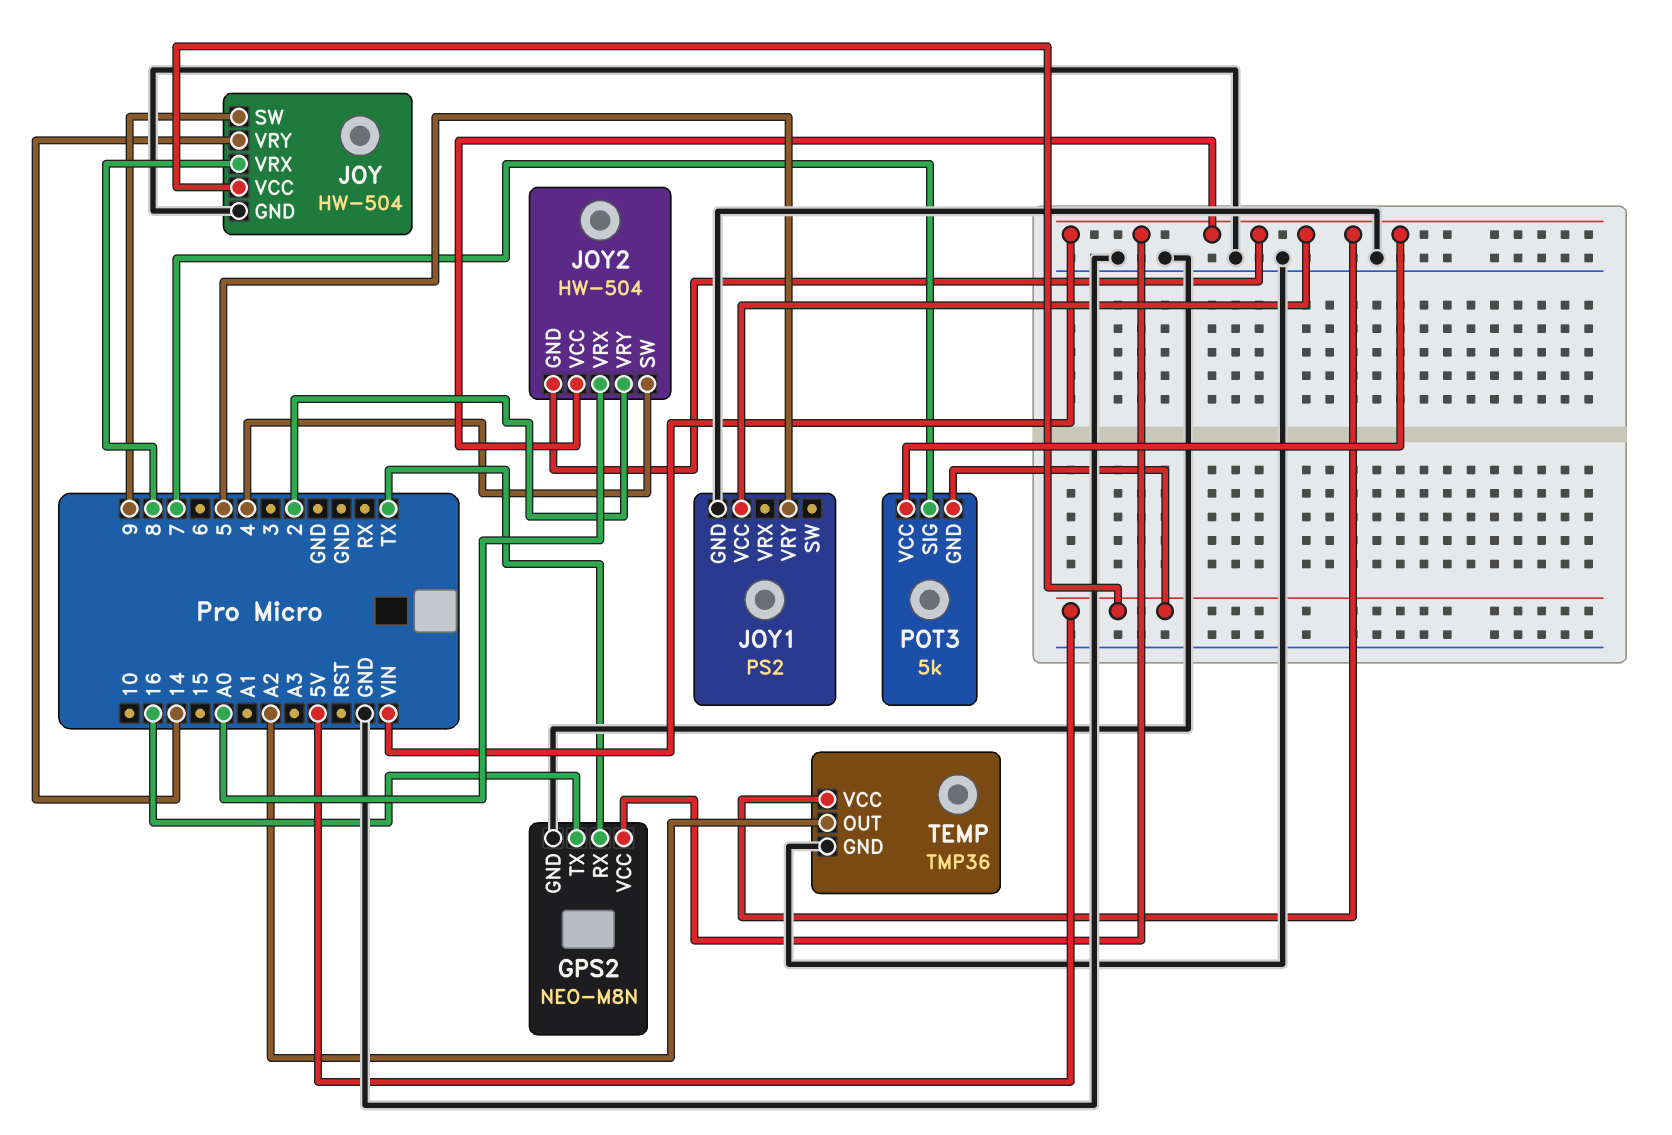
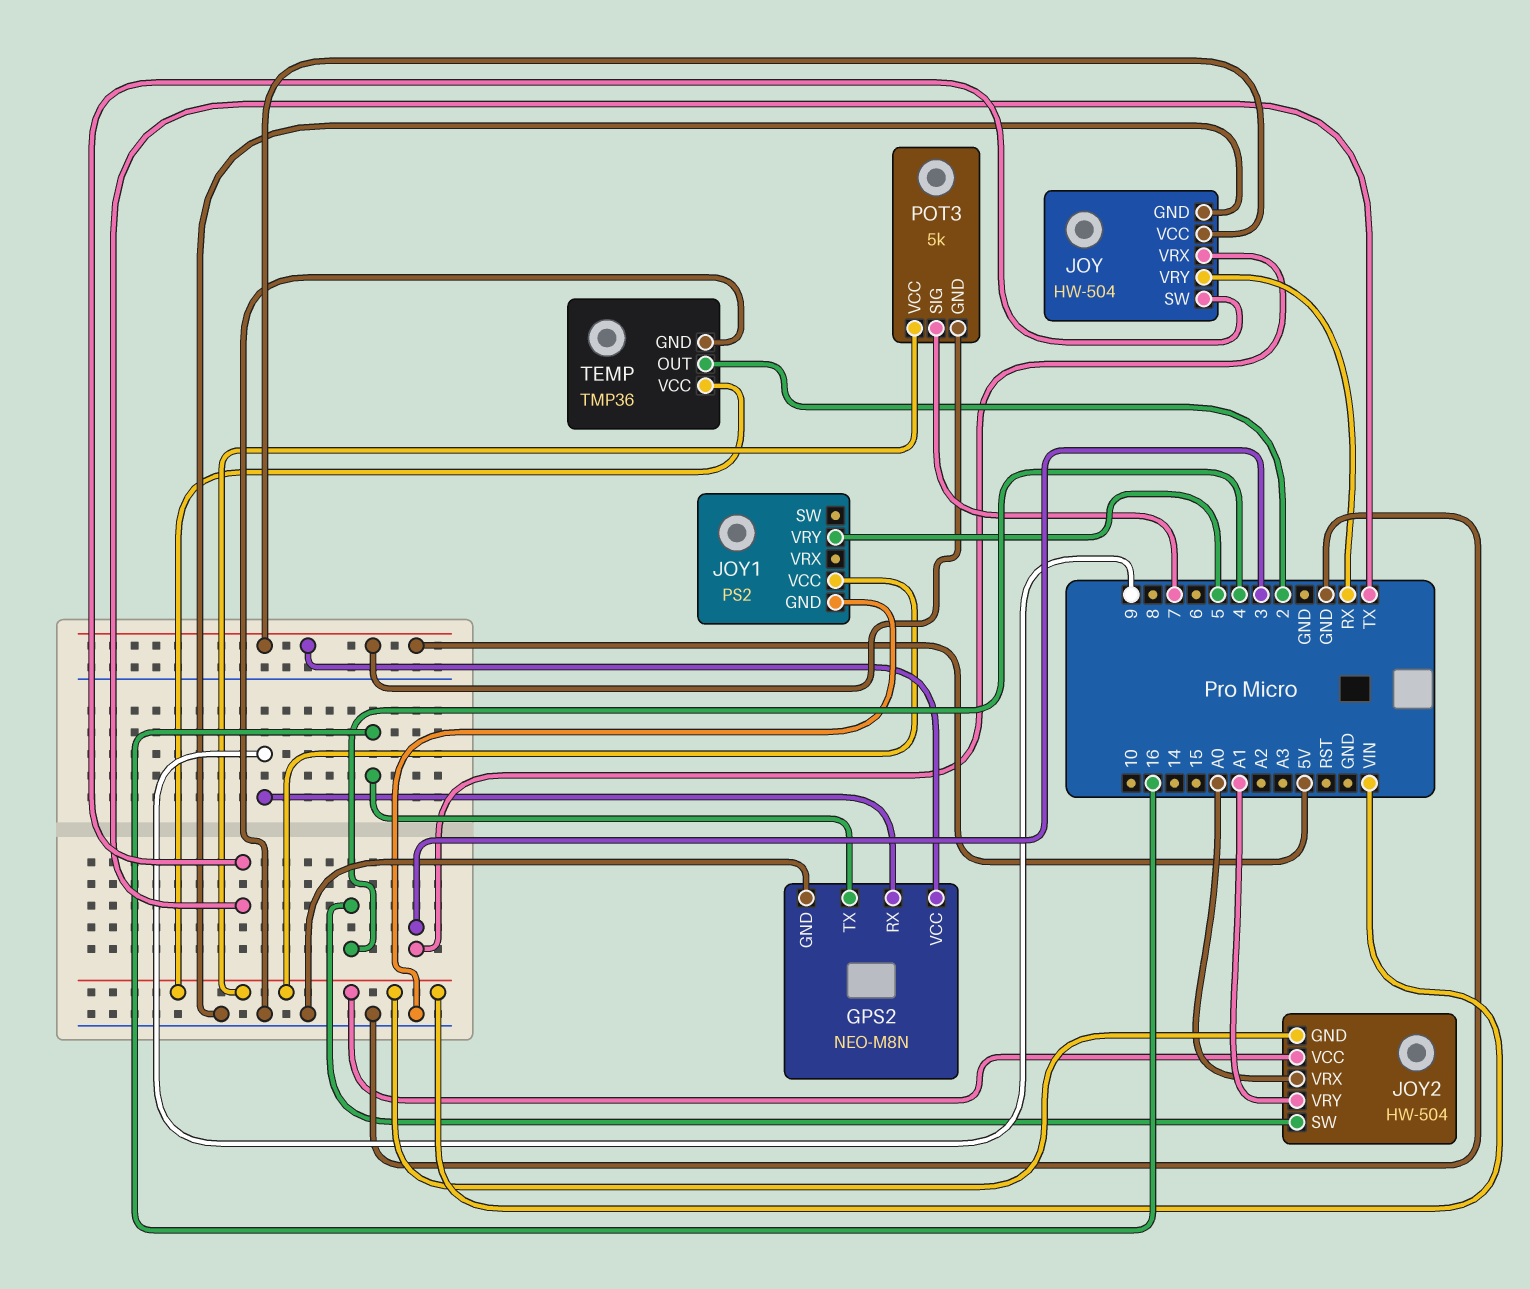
GPS2 pin RX: TX -> 9
GPS2 pin VCC: VIN -> 5V
JOY pin SW: 9 -> TX
JOY pin VRX: 8 -> 3
JOY pin VRY: 14 -> RX
JOY2 pin VRY: 2 -> A1
TEMP pin OUT: A2 -> 2

